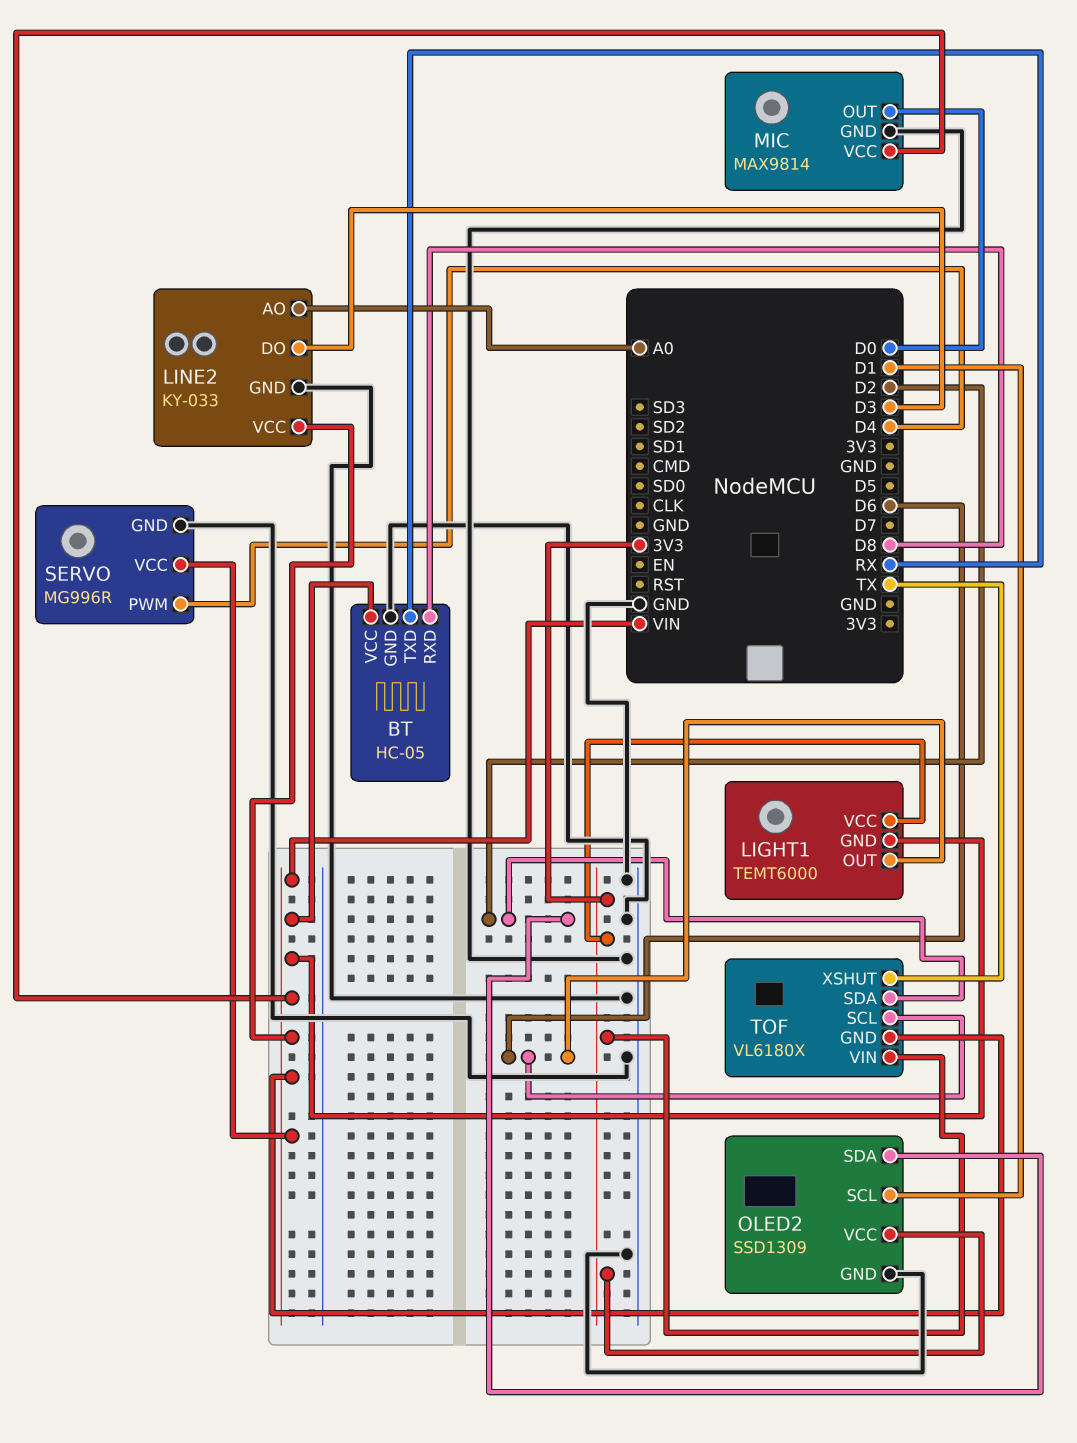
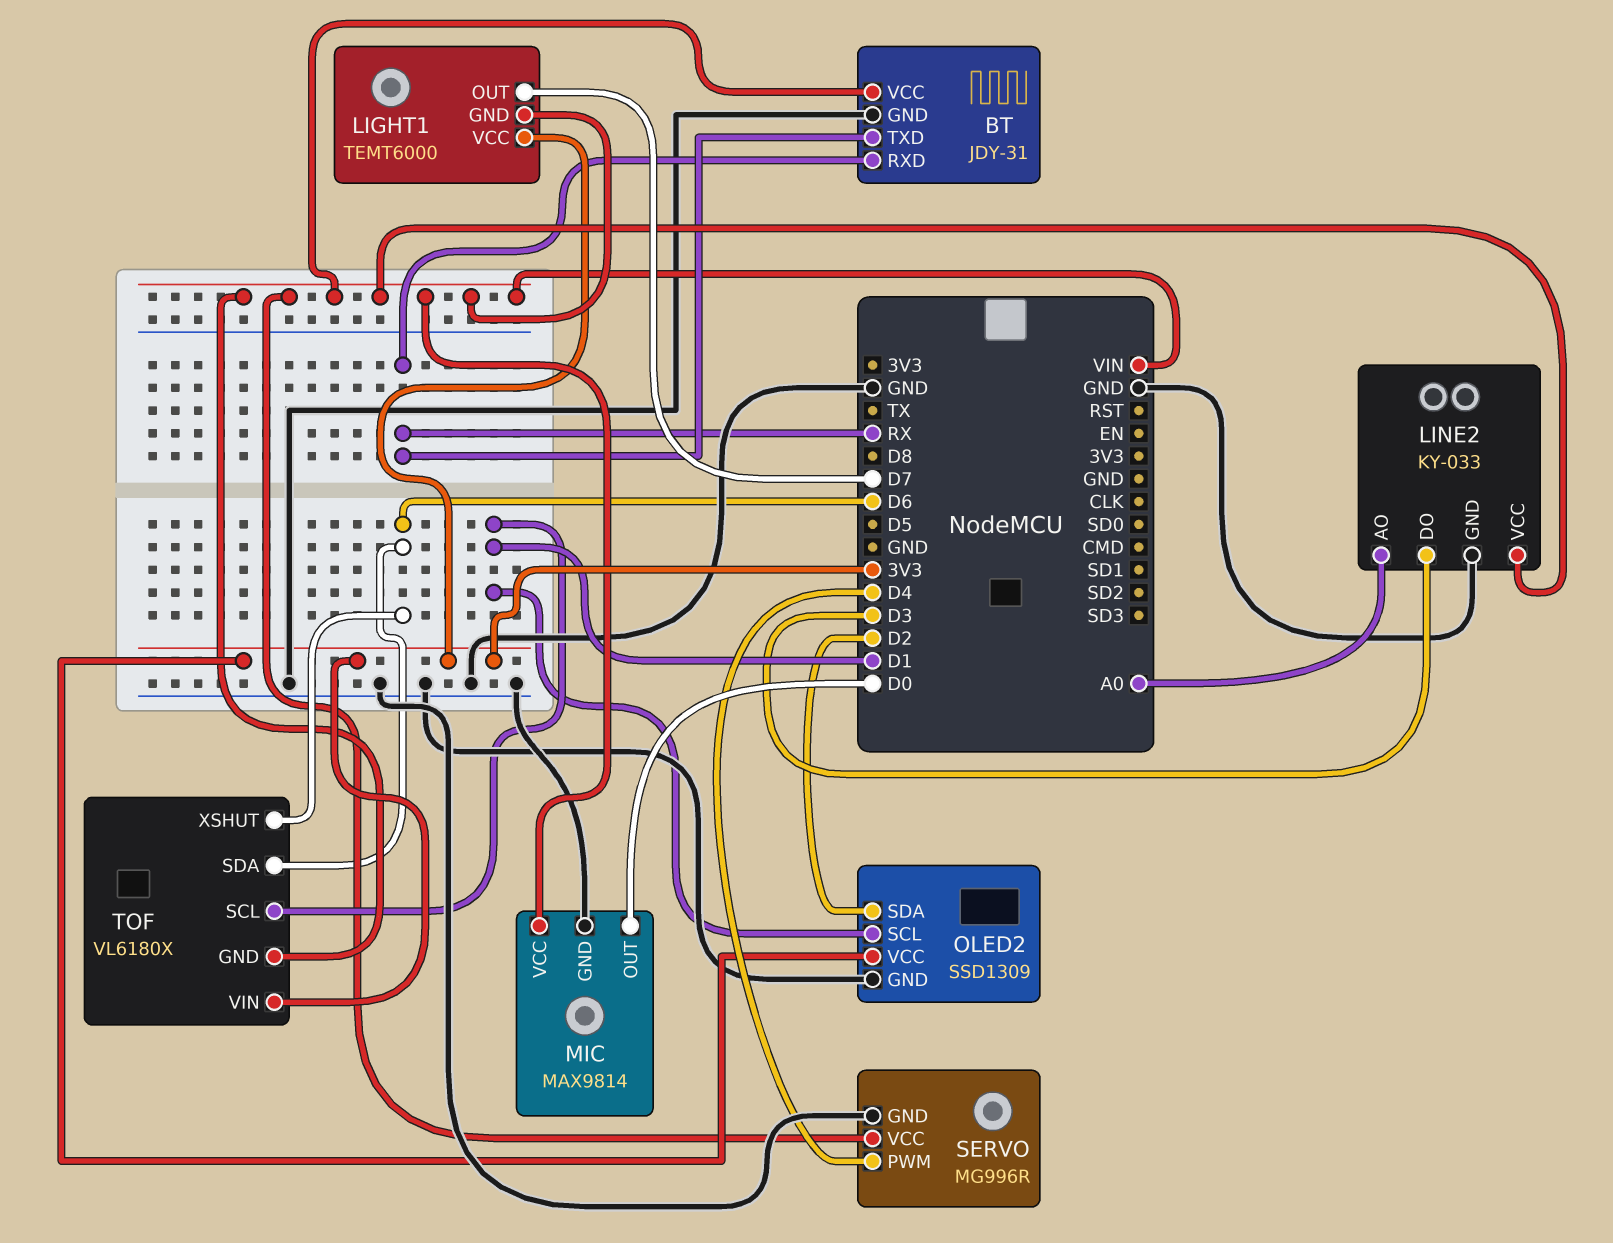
BT: HC-05 -> JDY-31
BT pin RXD: D8 -> RX
LIGHT1 pin OUT: D6 -> D7
TOF pin SCL: D6 -> D1
TOF pin SDA: D2 -> D6
TOF pin XSHUT: TX -> D6

